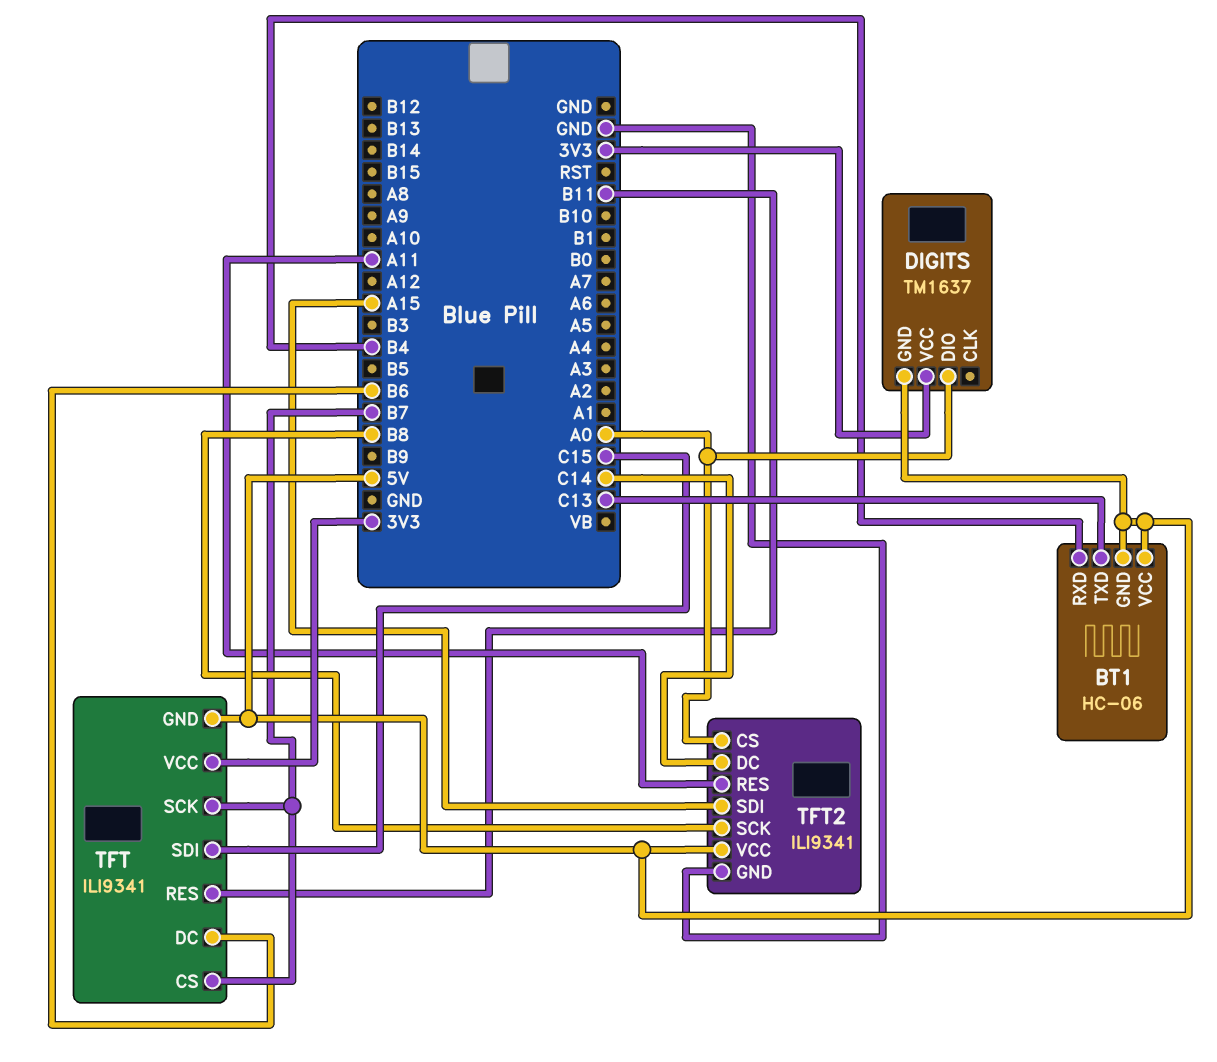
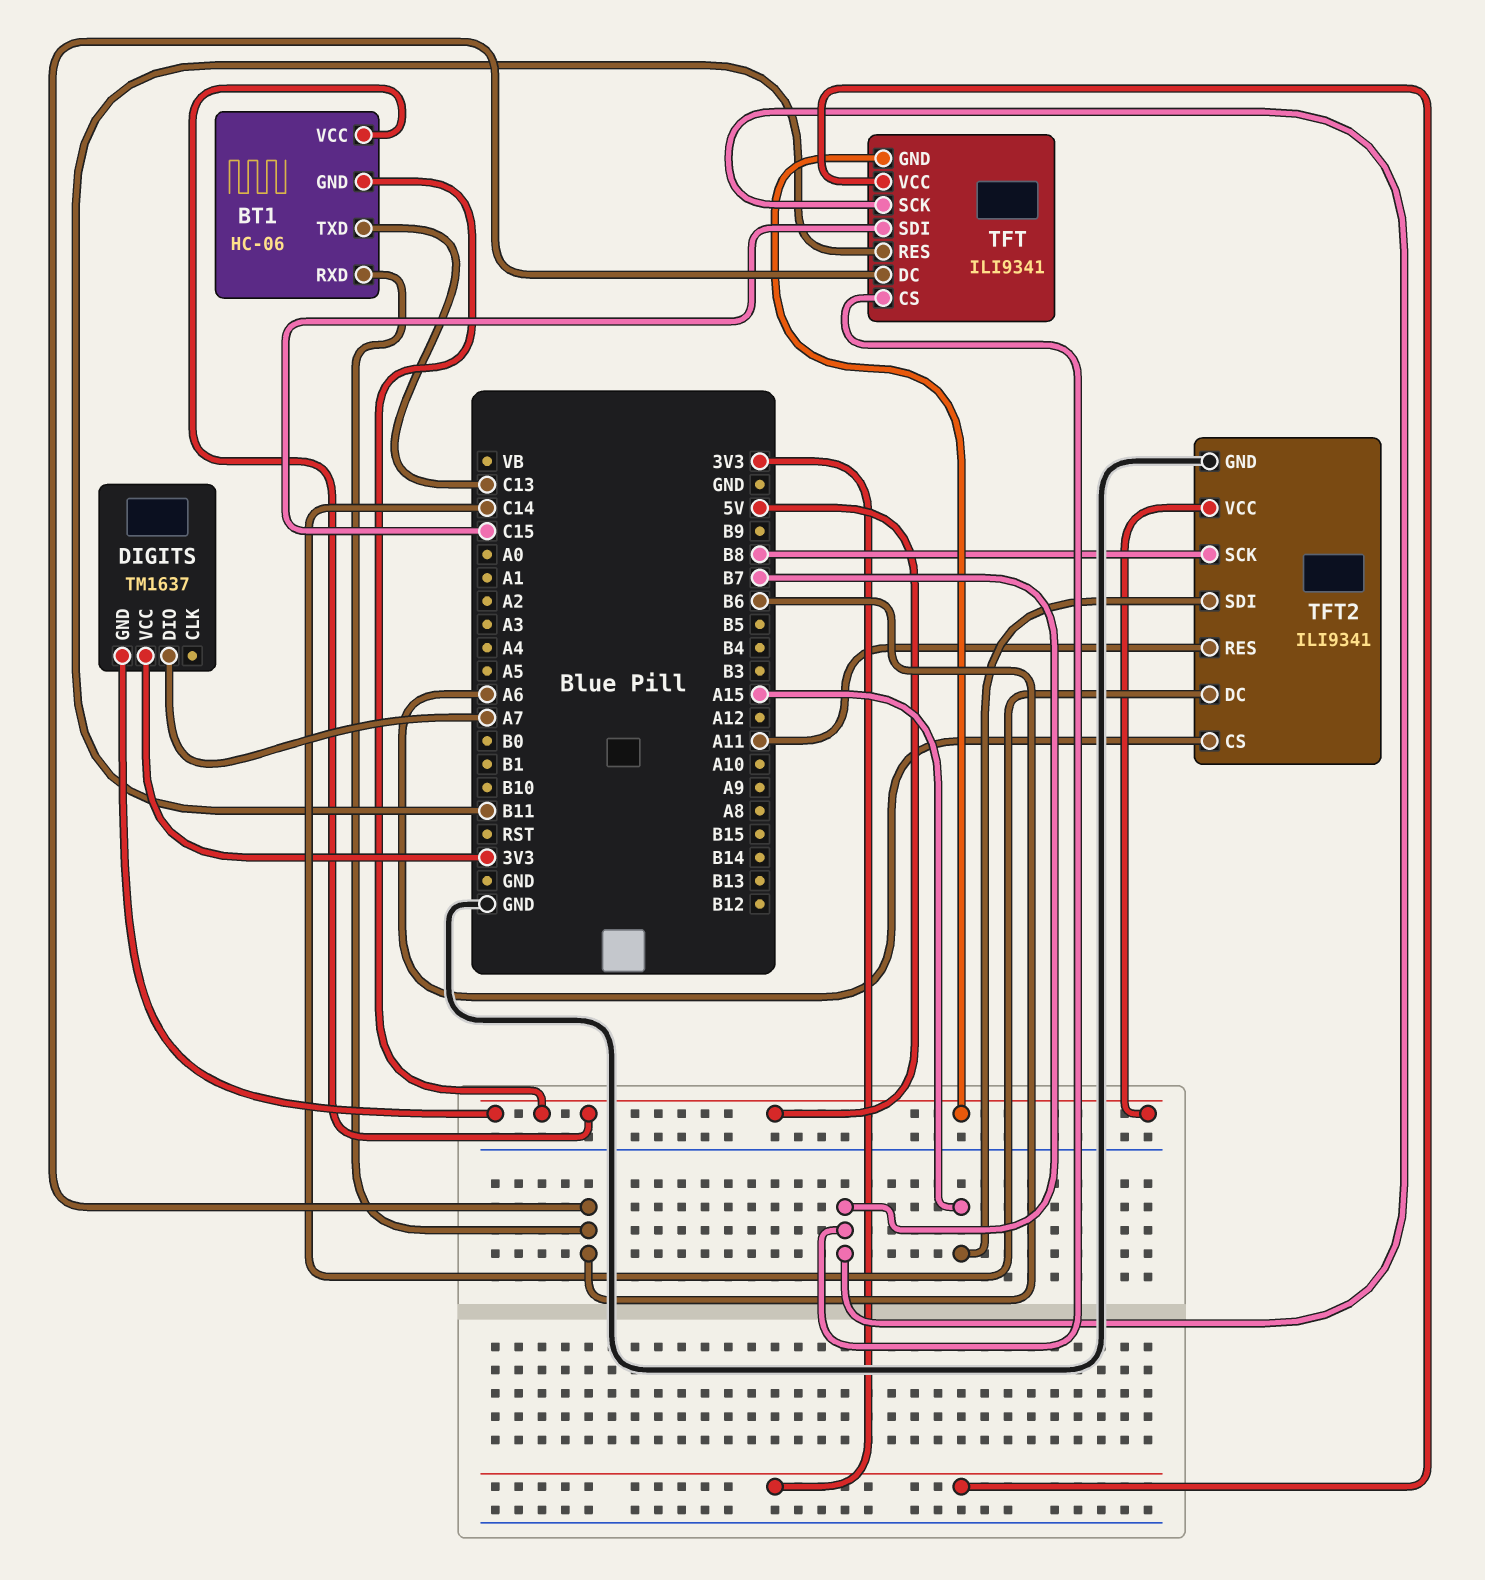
BT1 pin RXD: B4 -> B6
DIGITS pin DIO: A0 -> A7
TFT2 pin CS: A0 -> A6

